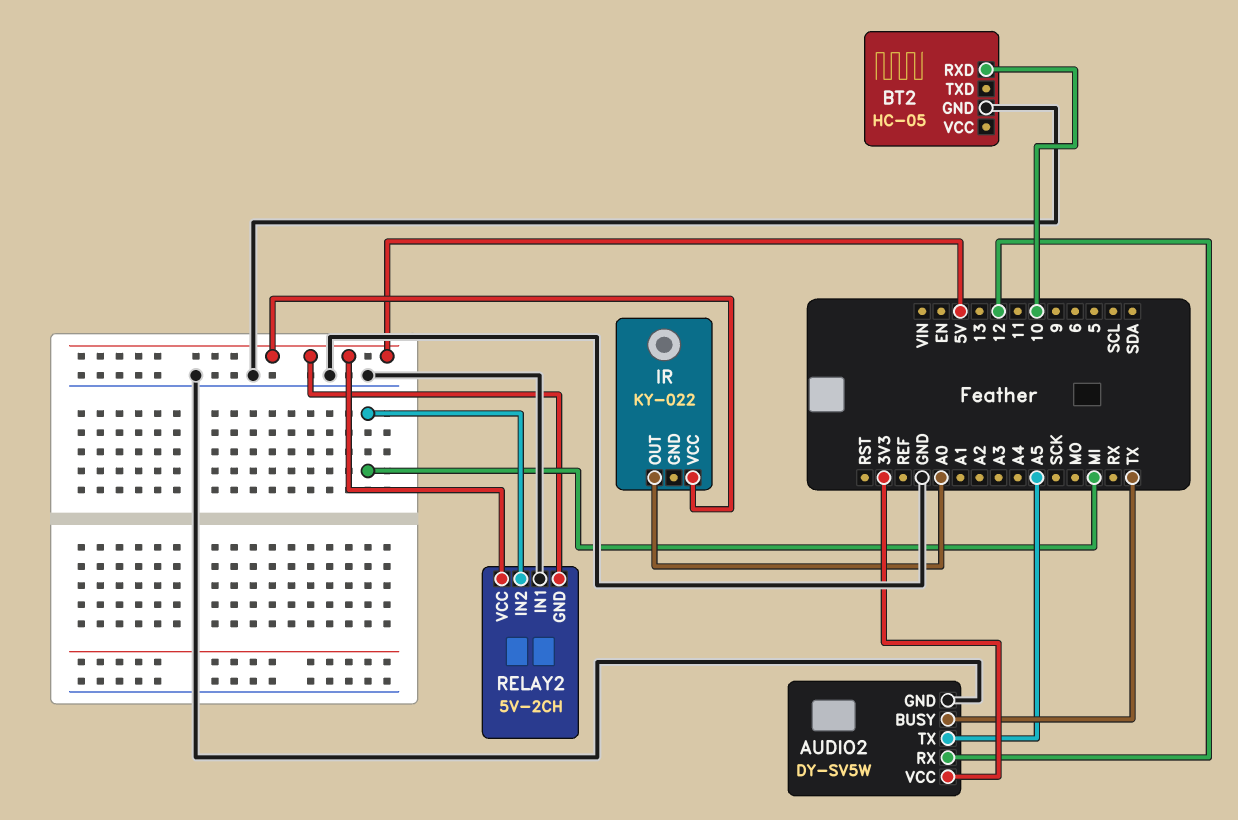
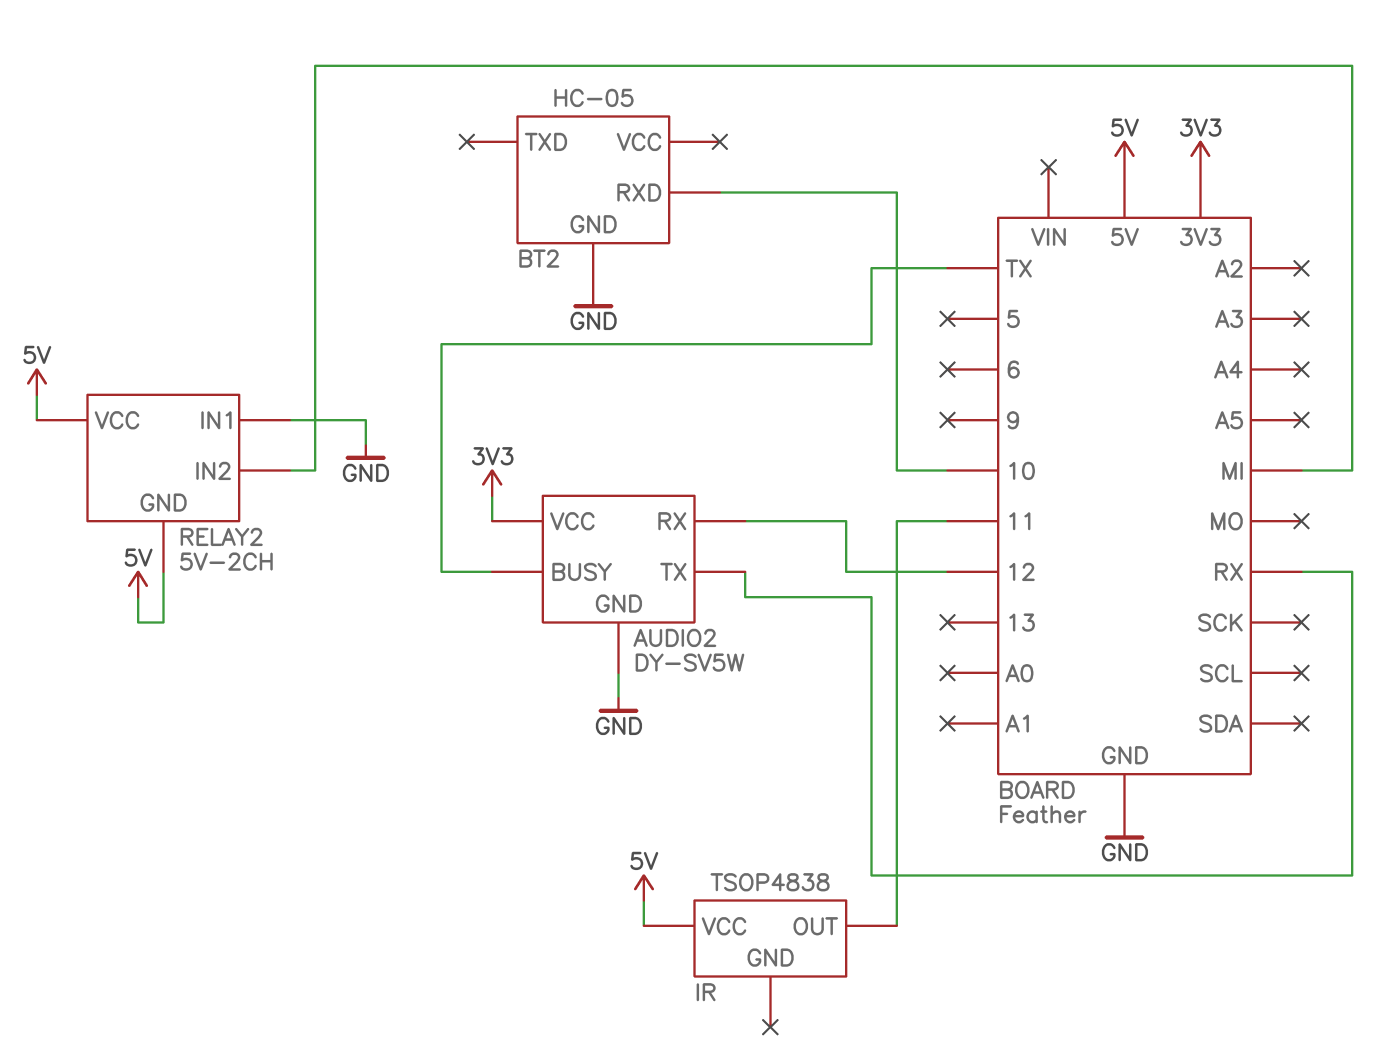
AUDIO2 pin TX: A5 -> RX
IR: KY-022 -> TSOP4838
IR pin OUT: A0 -> 11

